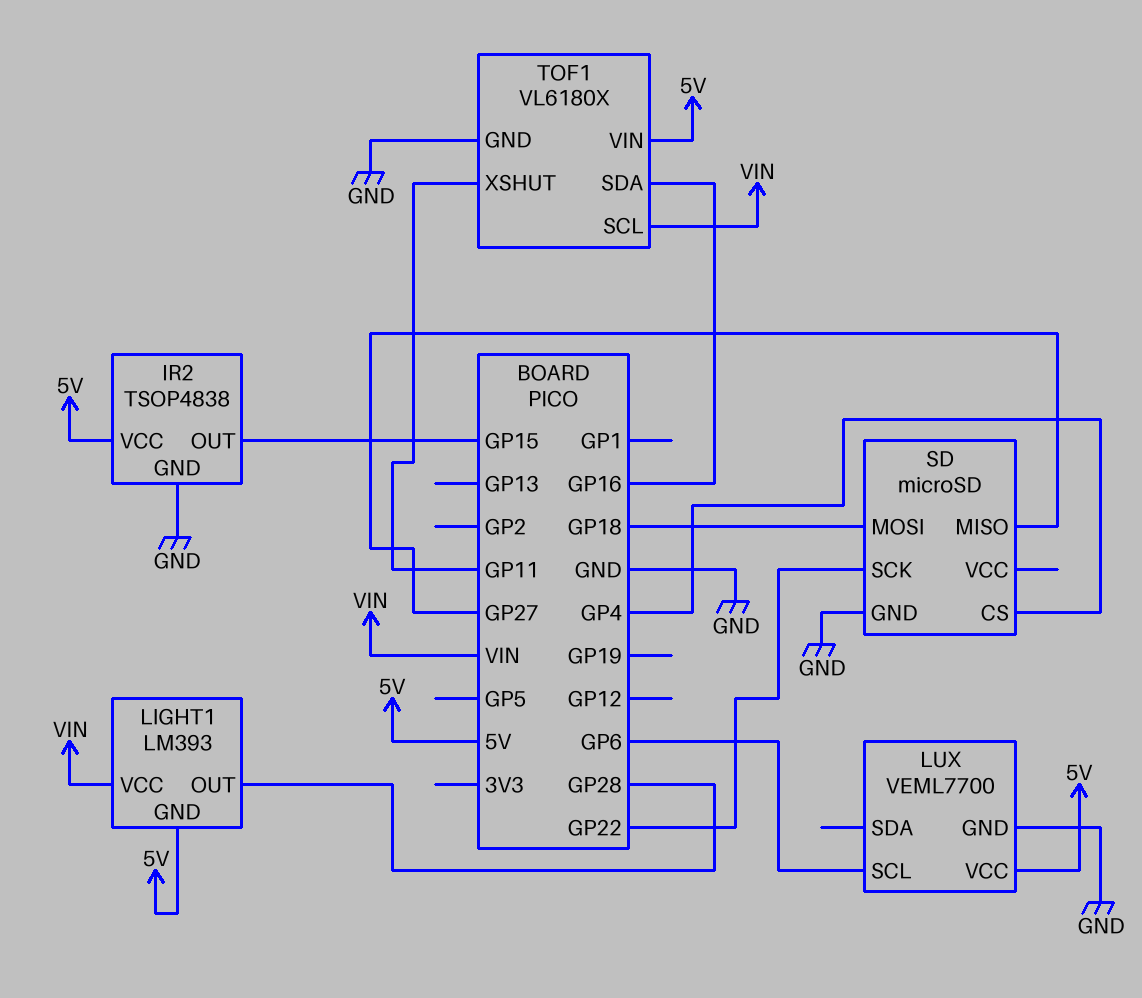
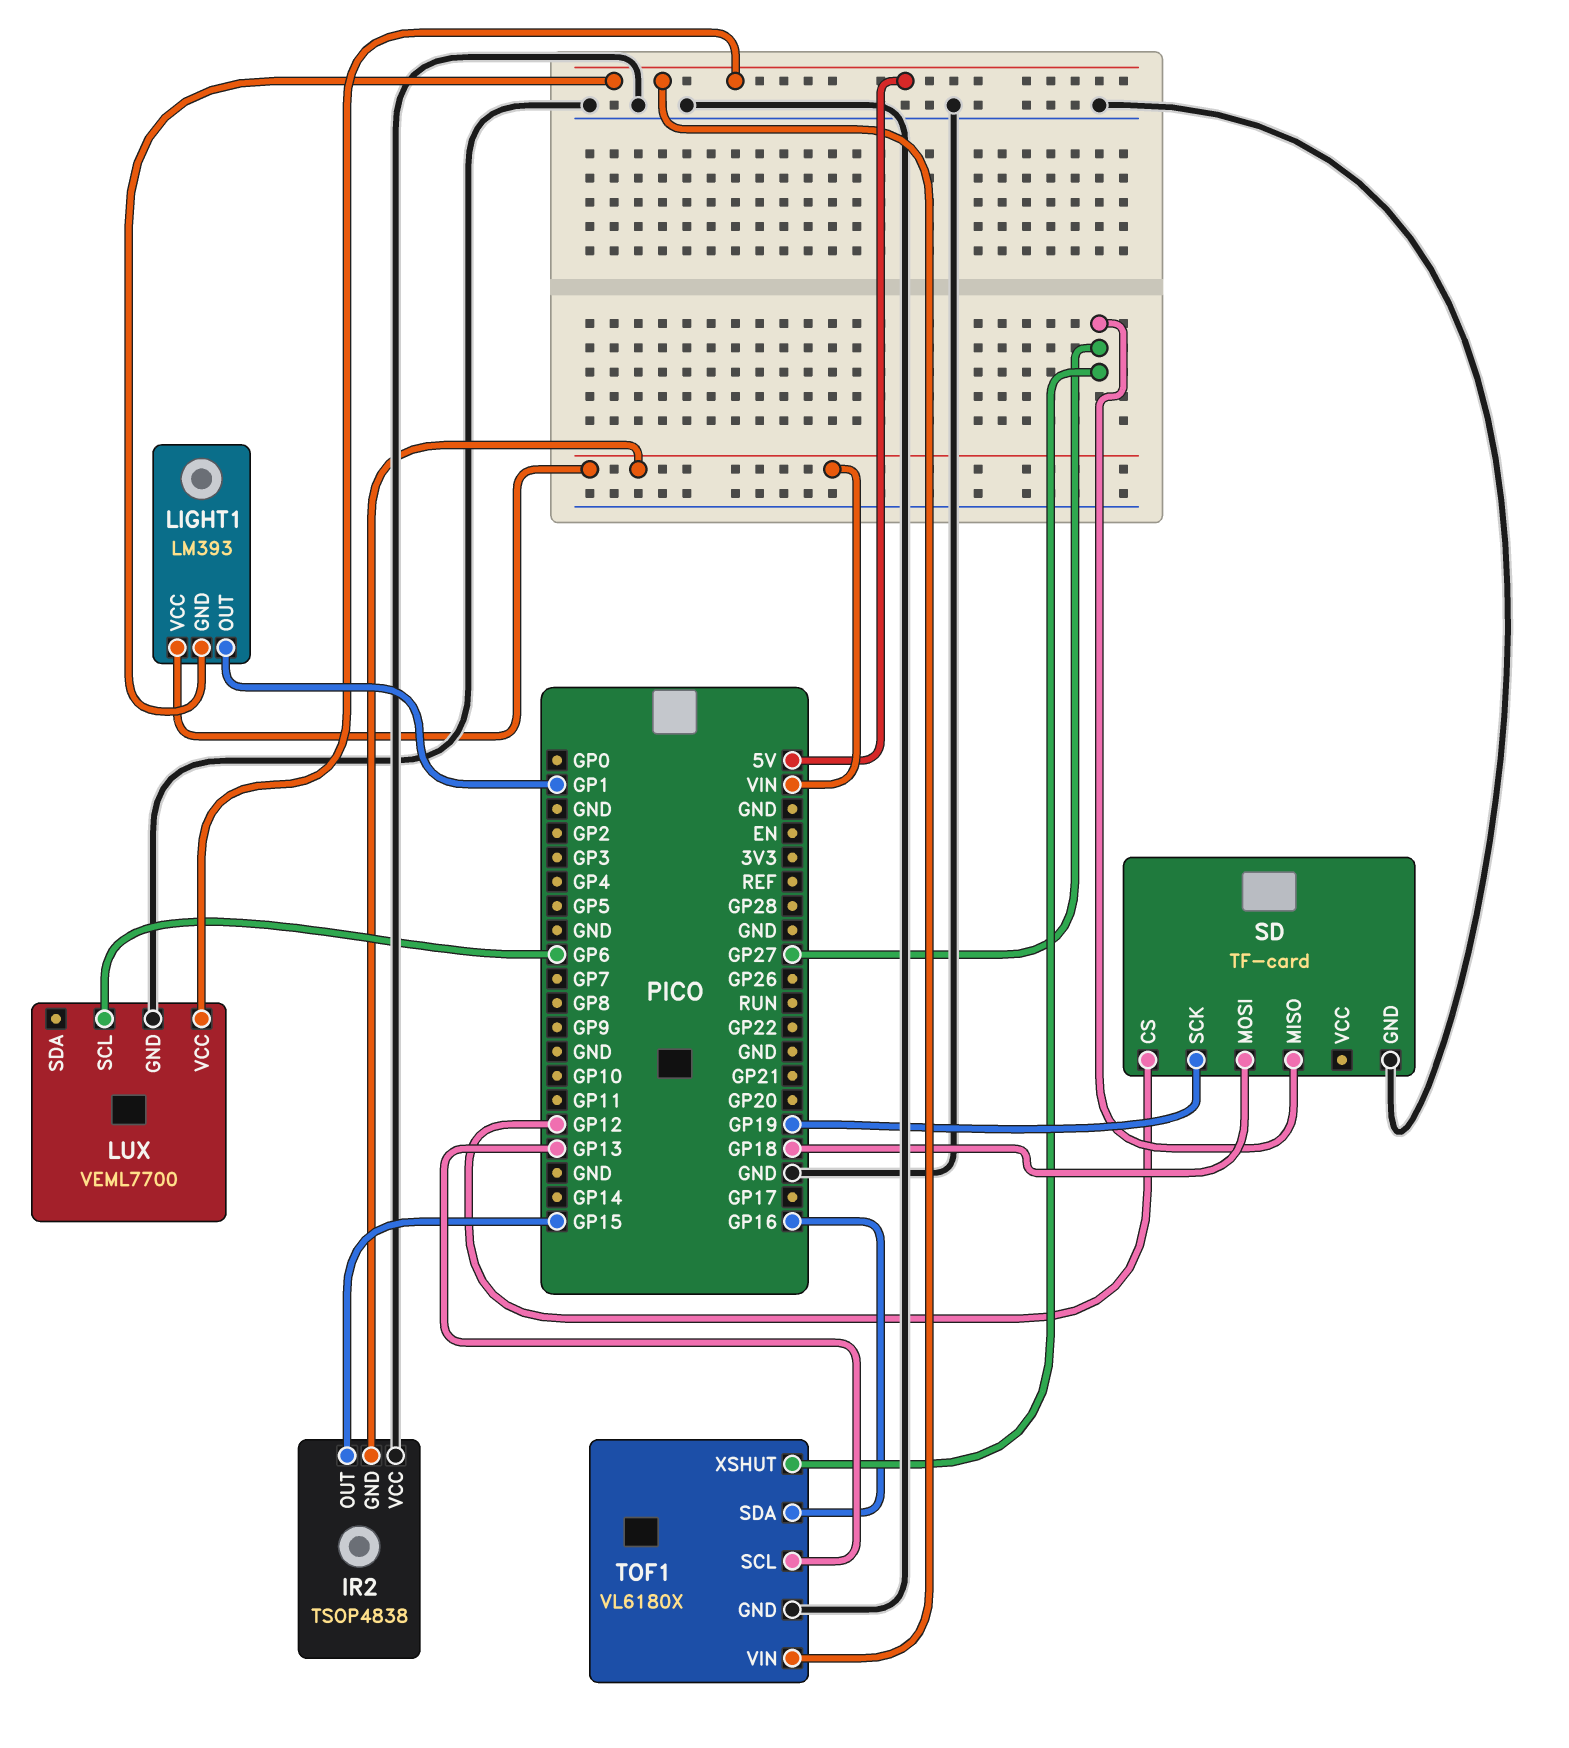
IR2 pin GND: GND -> VIN
IR2 pin VCC: 5V -> GND
LIGHT1 pin OUT: GP28 -> GP1
SD: microSD -> TF-card
SD pin CS: GP4 -> GP12
SD pin SCK: GP22 -> GP19
TOF1 pin SCL: VIN -> GP13
TOF1 pin XSHUT: GP11 -> GP27

